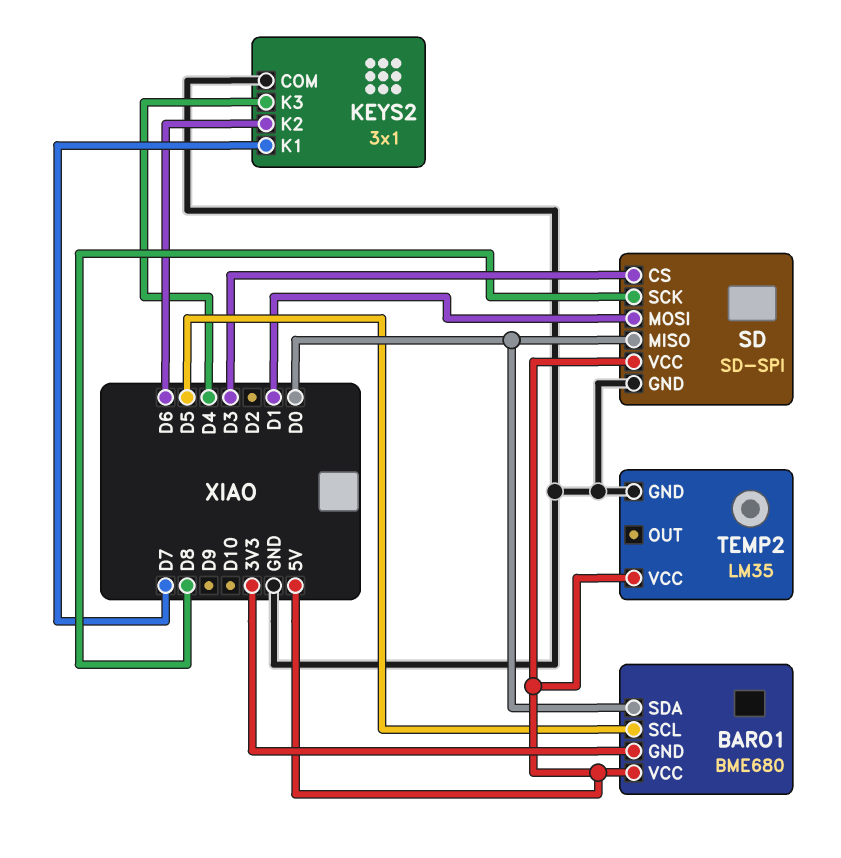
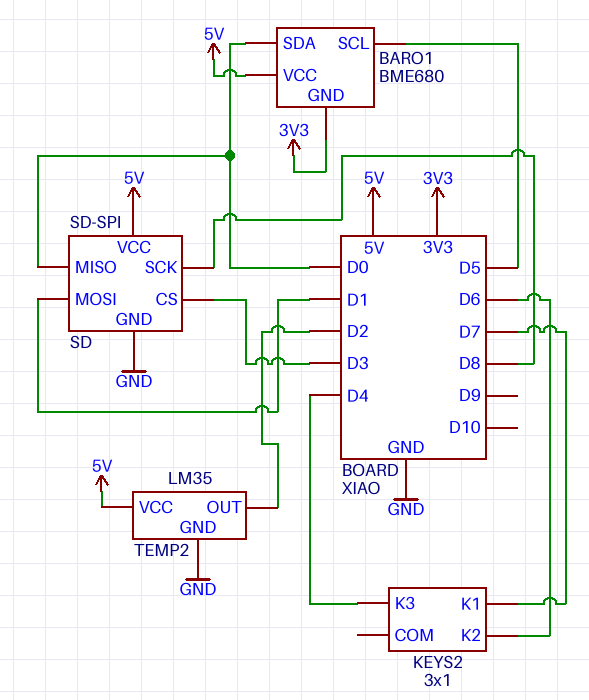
KEYS2 pin COM: GND -> none
TEMP2 pin OUT: none -> D2

